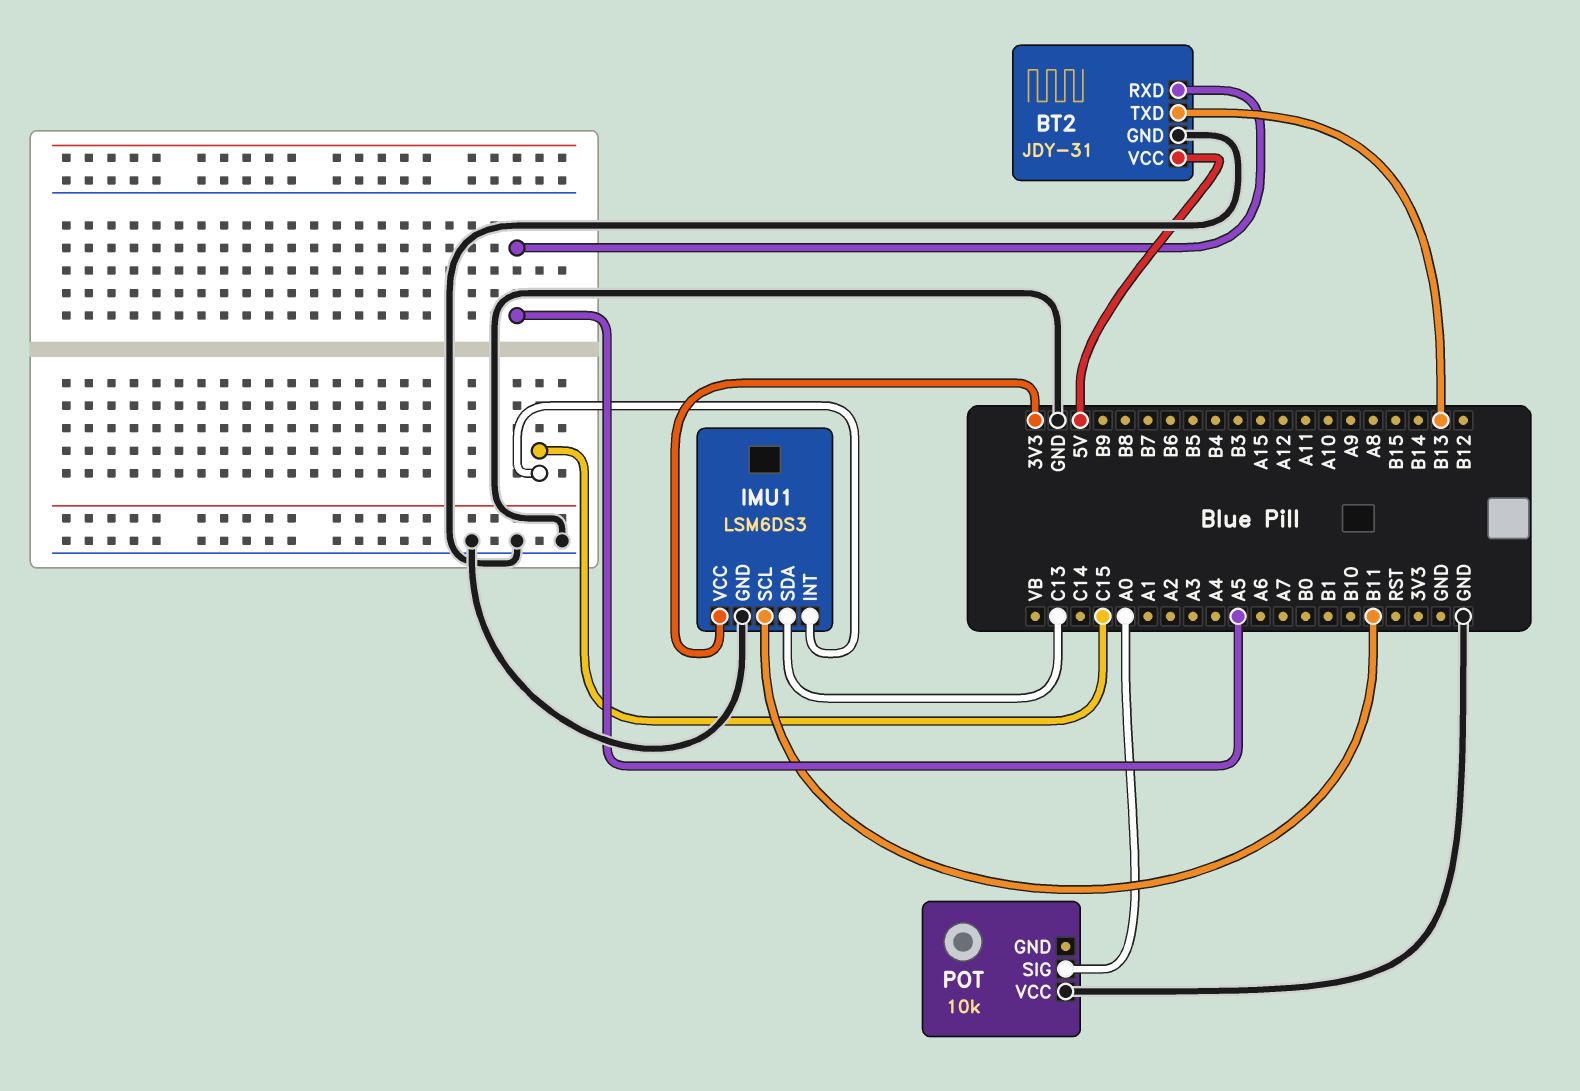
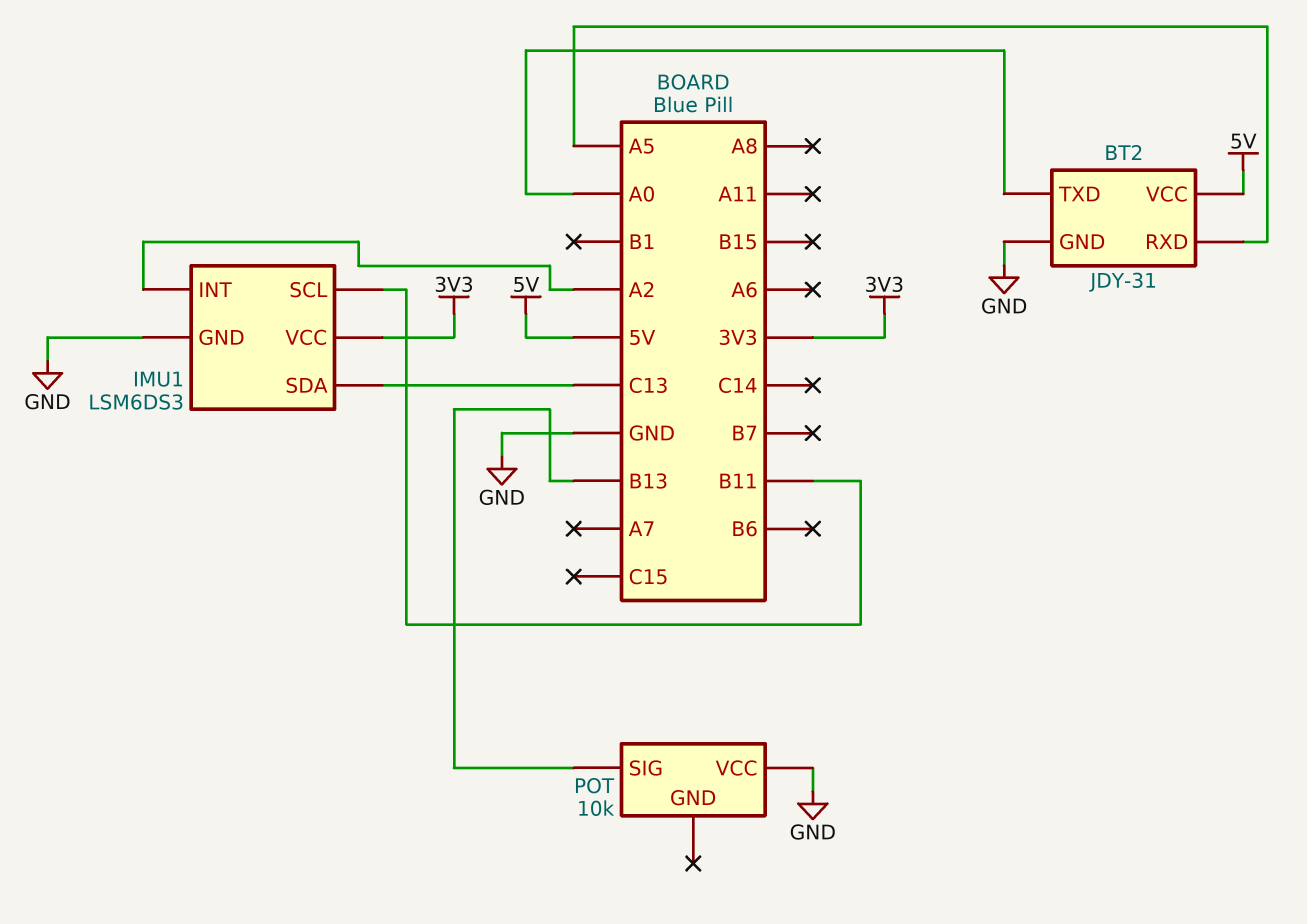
BT2 pin TXD: B13 -> A0
IMU1 pin INT: C15 -> A2
POT pin SIG: A0 -> B13

